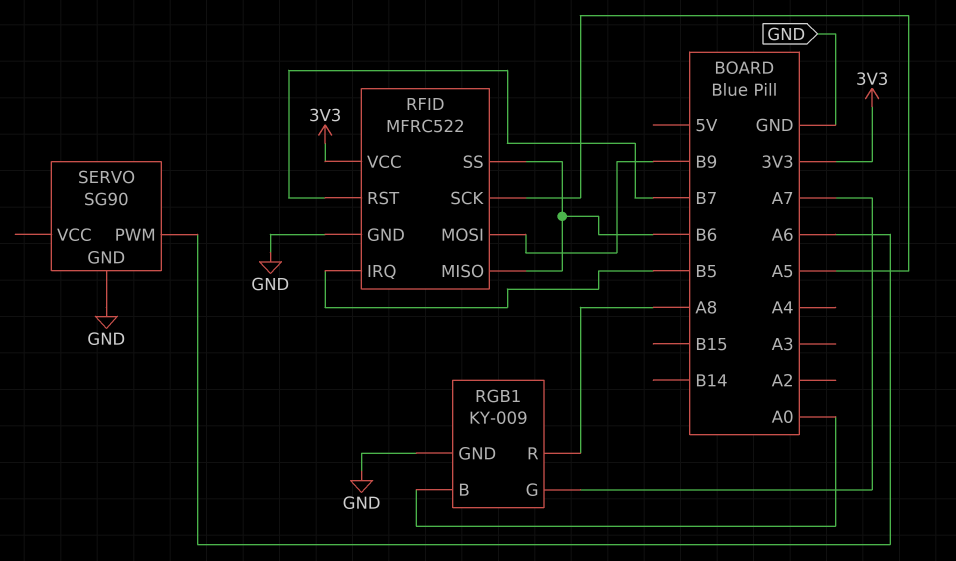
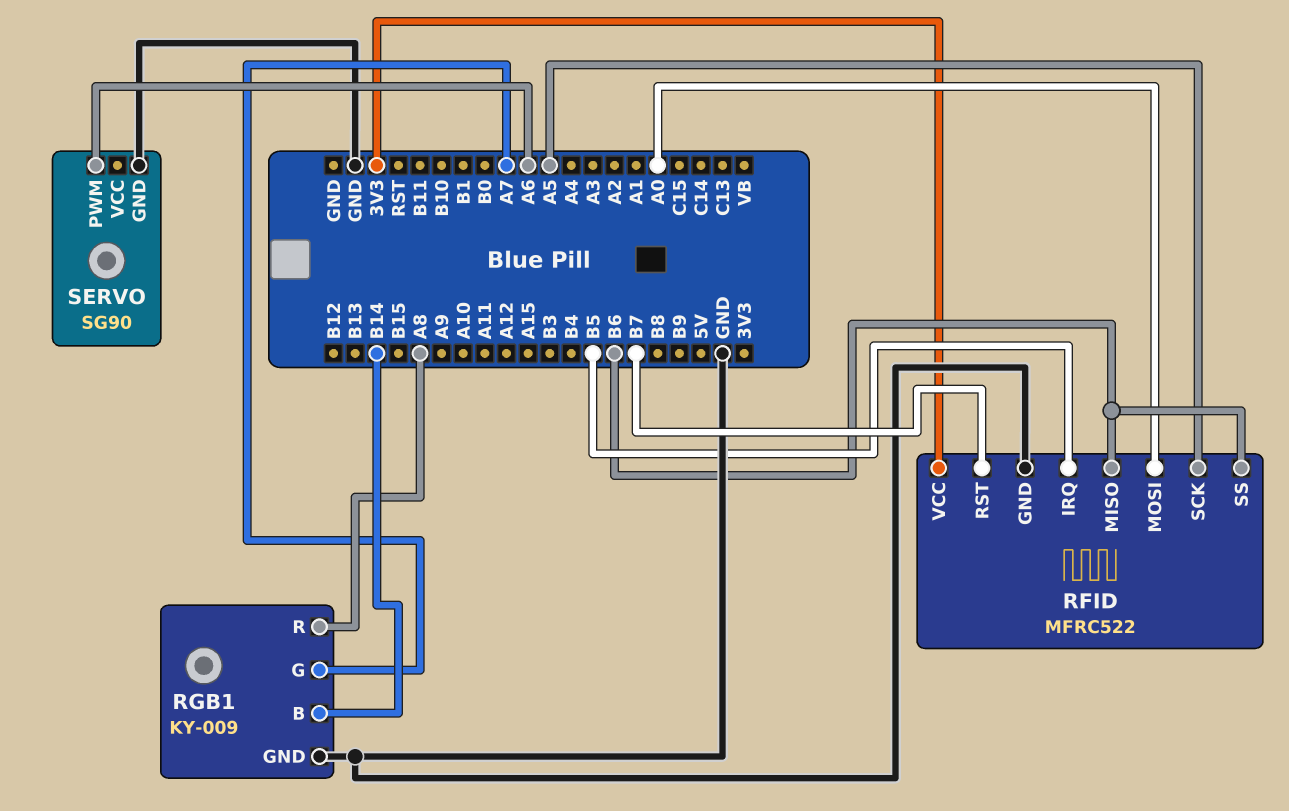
RFID pin MOSI: B9 -> A0
RGB1 pin B: A0 -> B14

